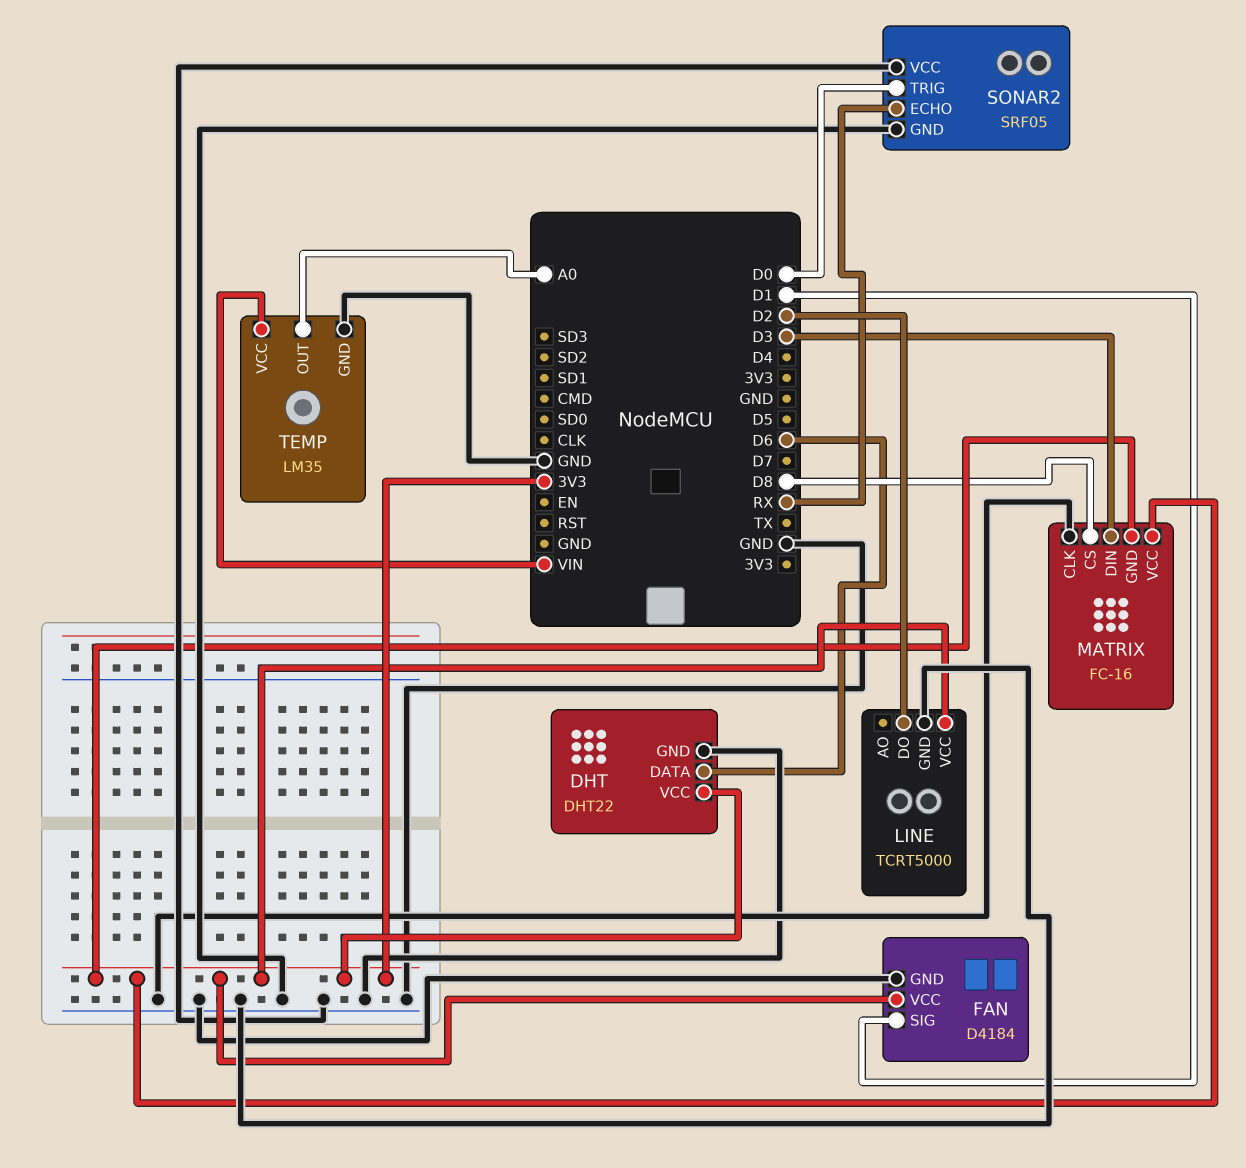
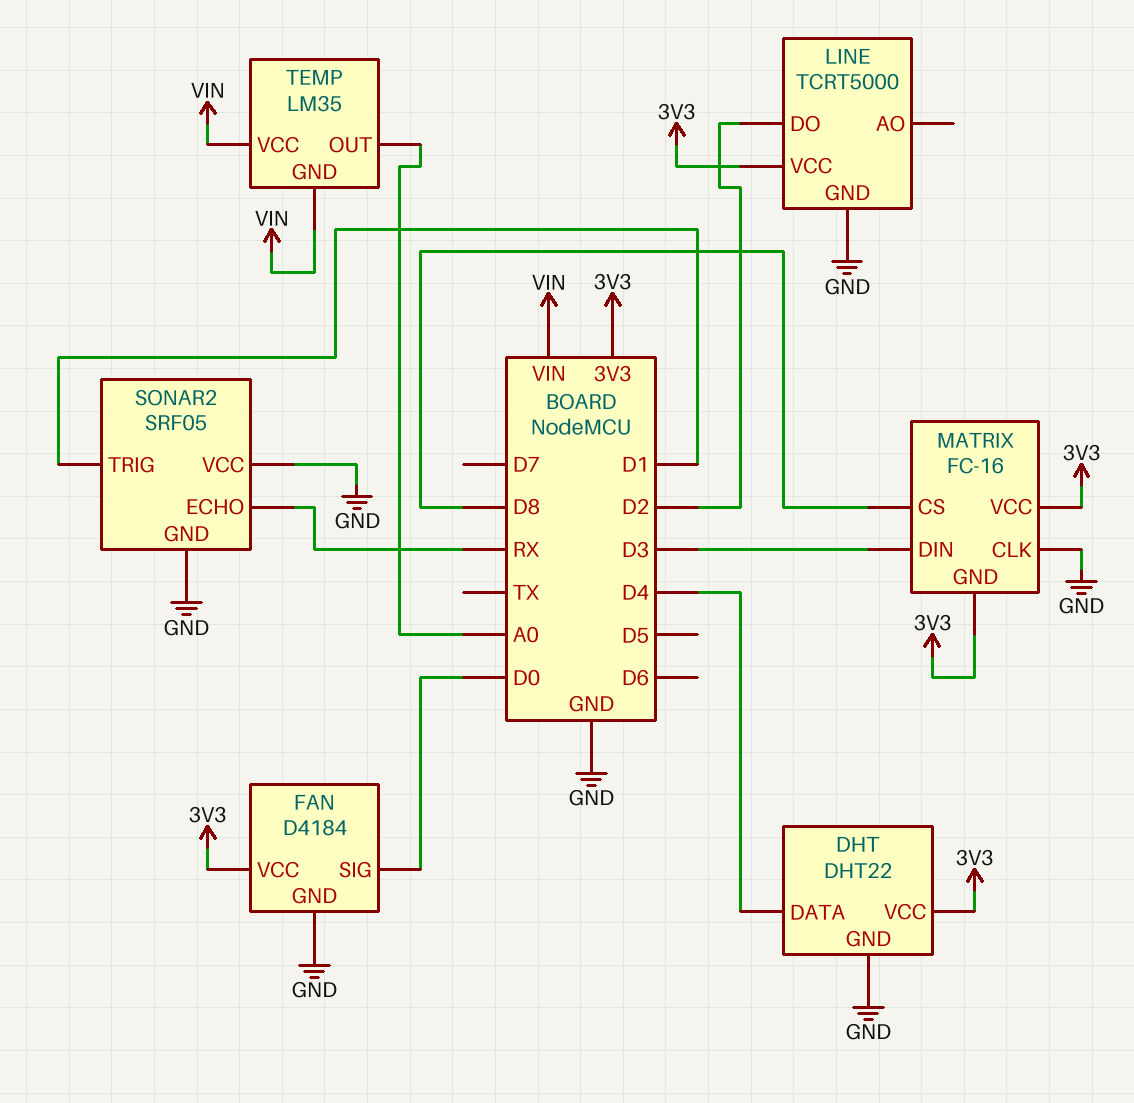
DHT pin DATA: D6 -> D4
FAN pin SIG: D1 -> D0
SONAR2 pin TRIG: D0 -> D1
TEMP pin GND: GND -> VIN

